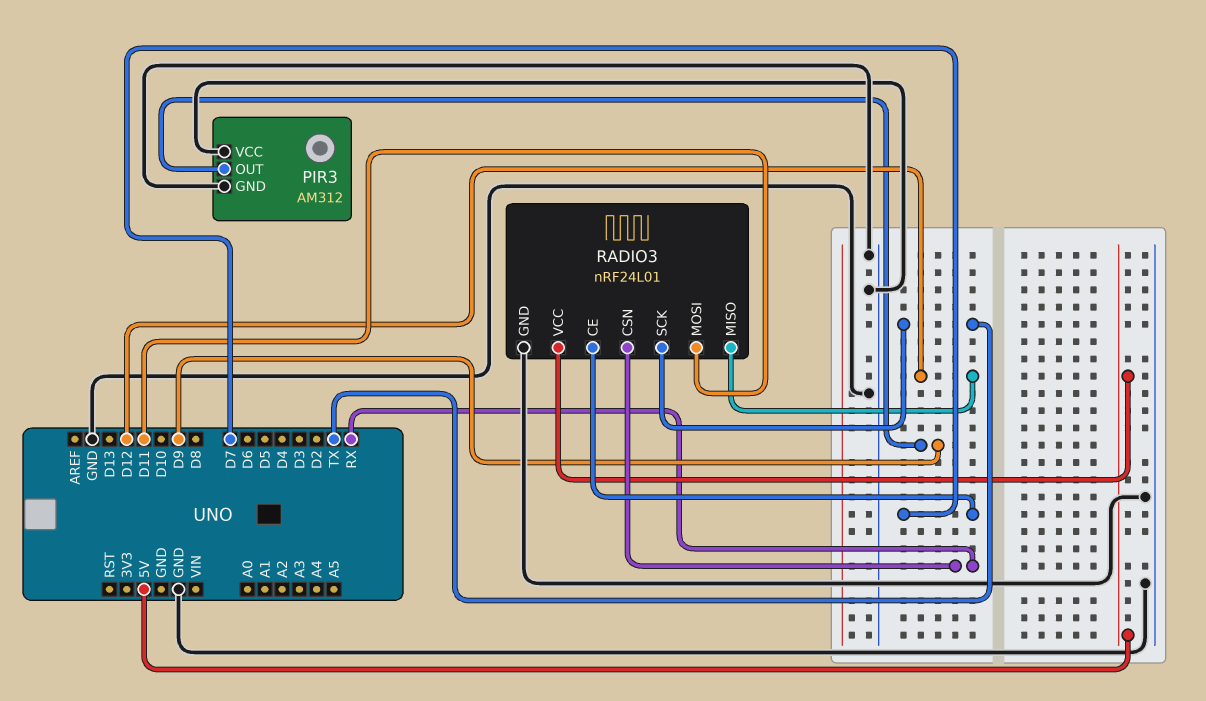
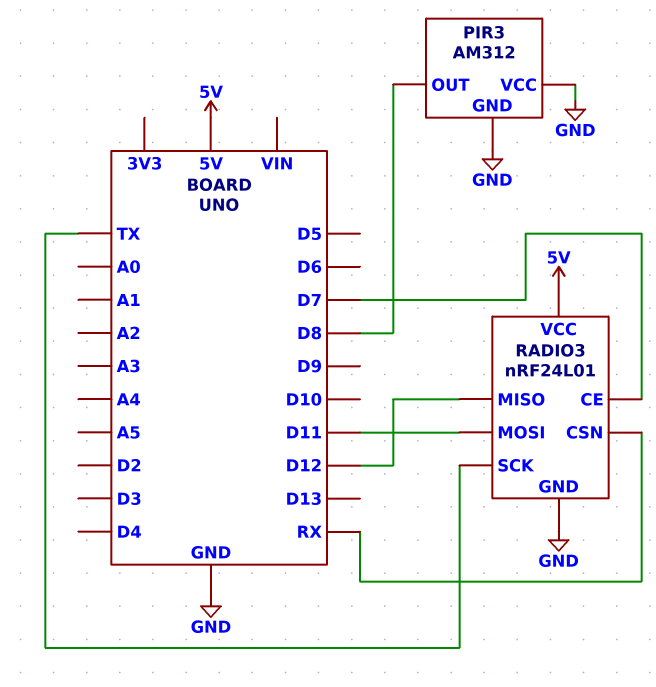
PIR3 pin OUT: D9 -> D8

